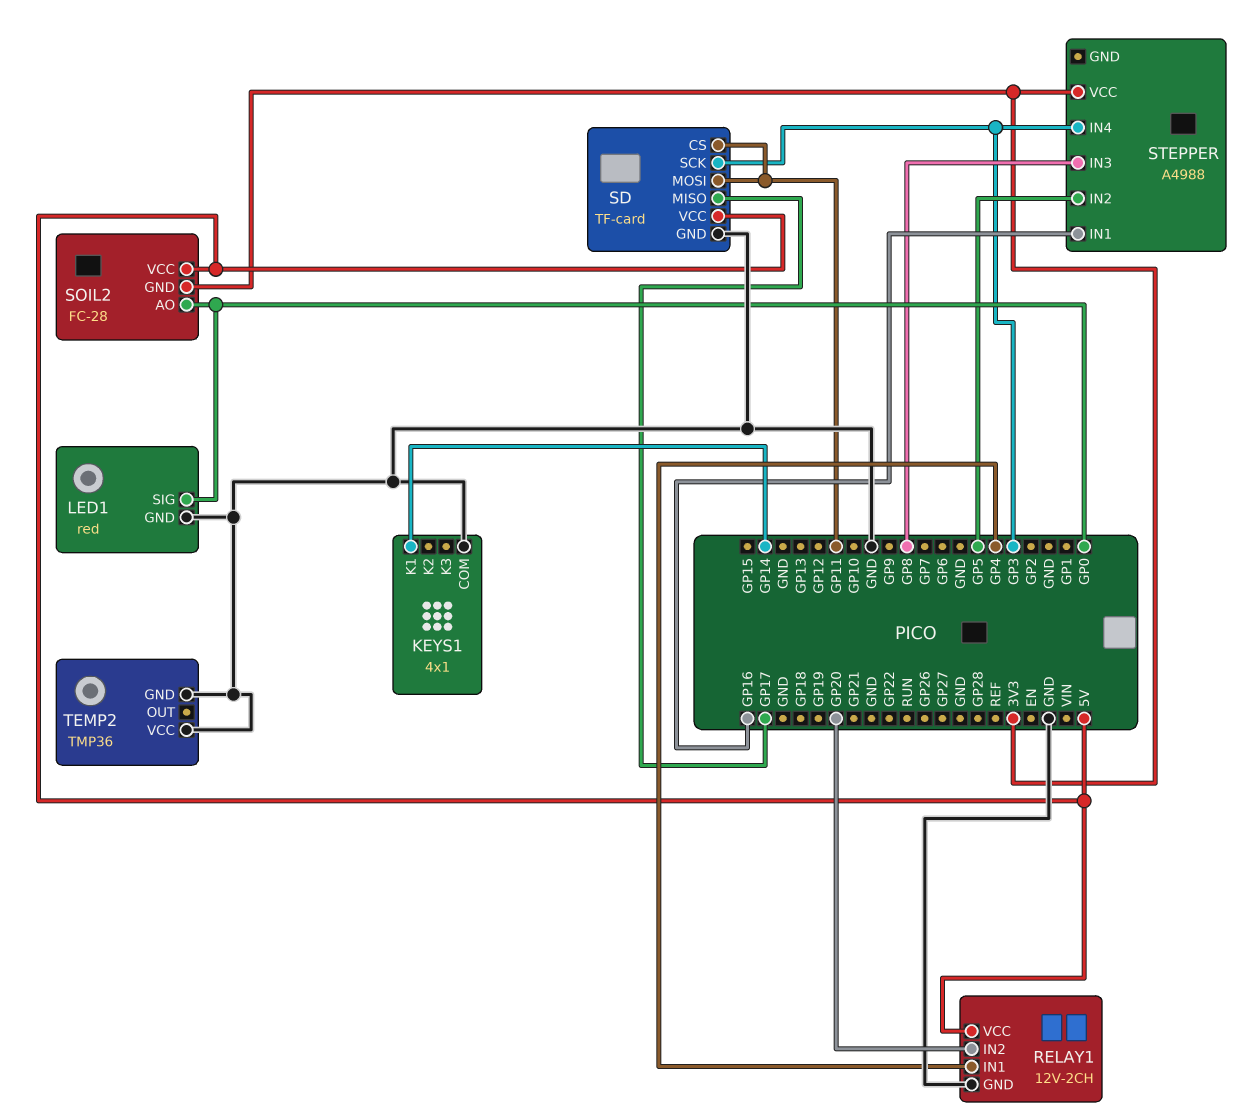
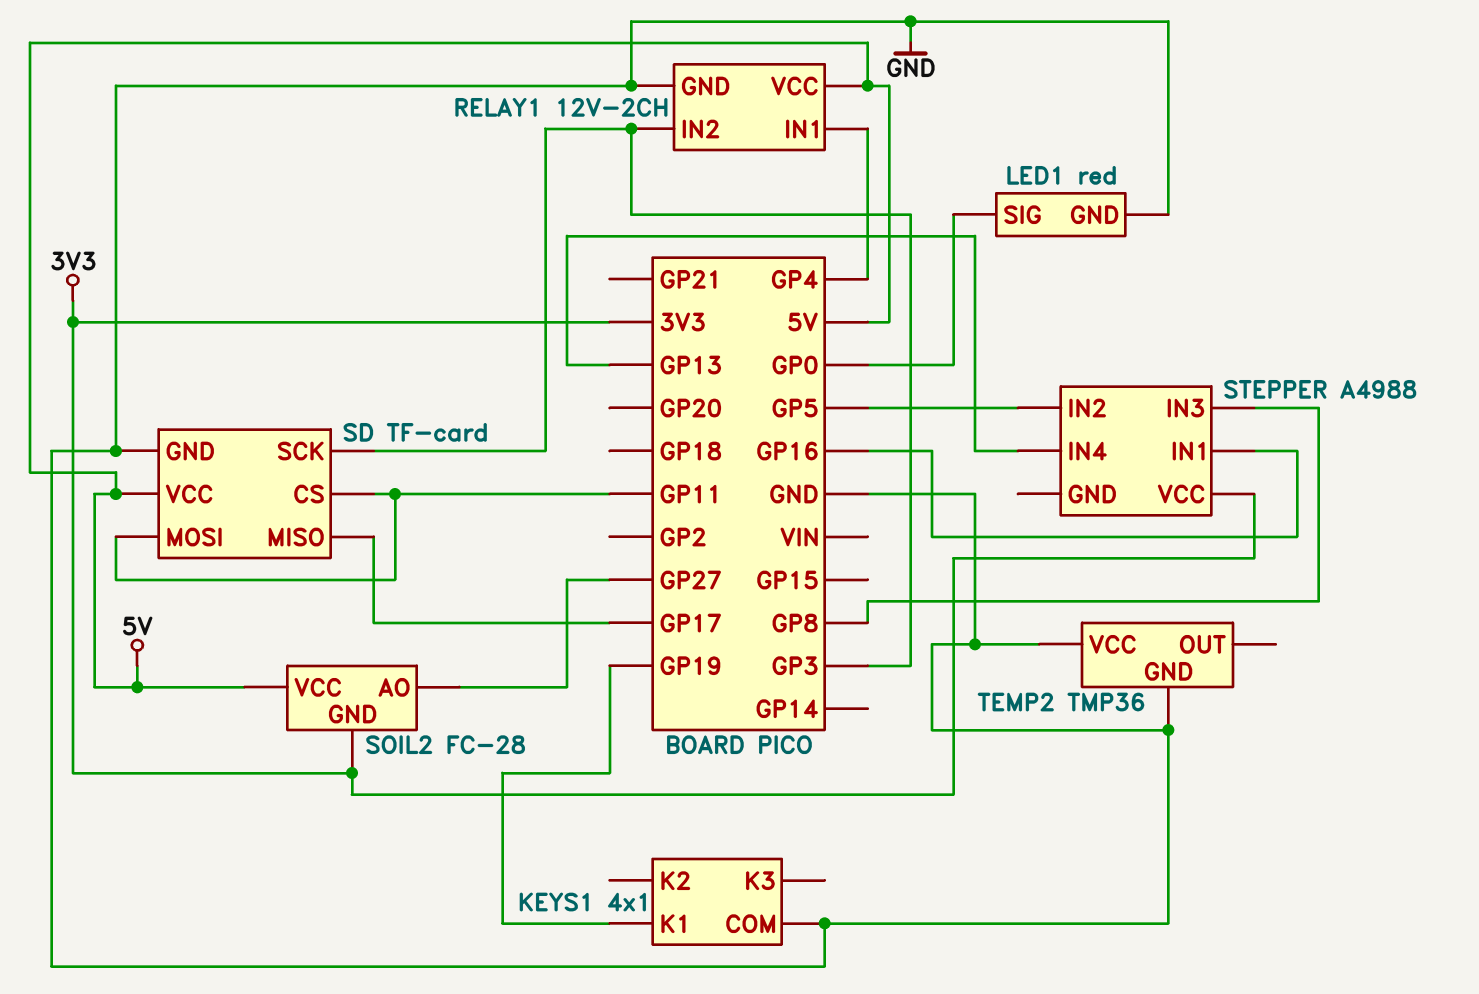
KEYS1 pin K1: GP14 -> GP19
RELAY1 pin IN2: GP20 -> GP3
SOIL2 pin AO: GP0 -> GP27
STEPPER pin IN4: GP3 -> GP13

